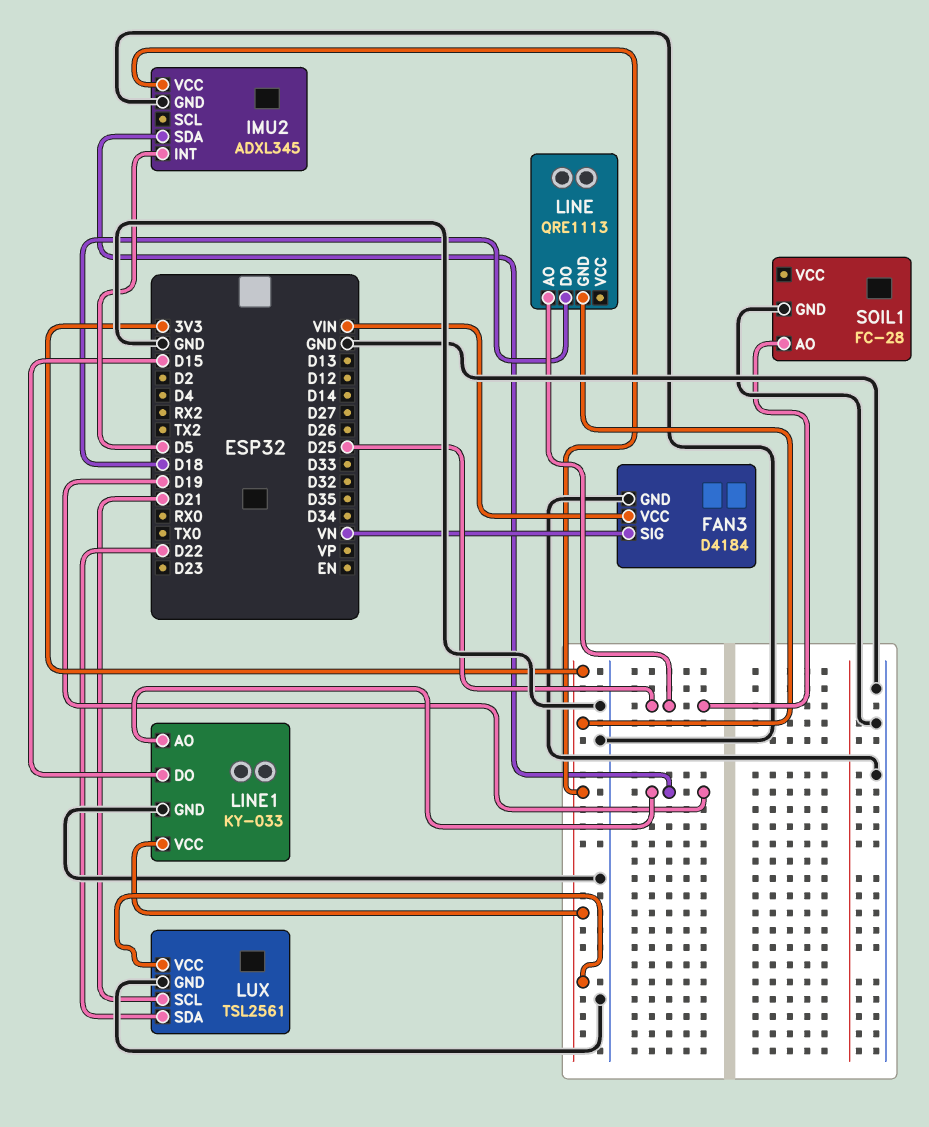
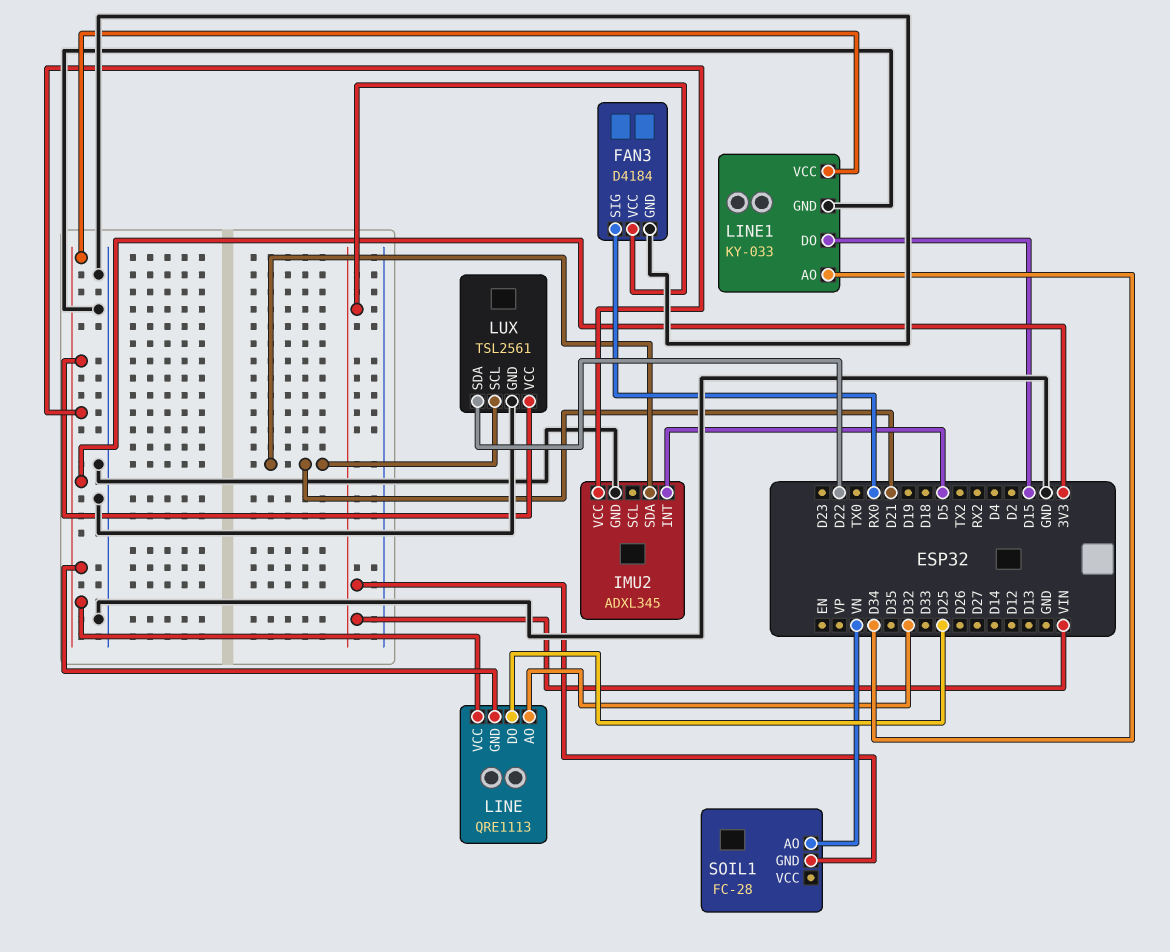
FAN3 pin SIG: VN -> RX0
IMU2 pin SDA: D19 -> D21
LINE pin AO: D25 -> D32
LINE pin DO: D18 -> D25
LINE pin VCC: none -> 3V3
LINE1 pin AO: D19 -> D34
SOIL1 pin AO: D25 -> VN
SOIL1 pin GND: GND -> VIN

